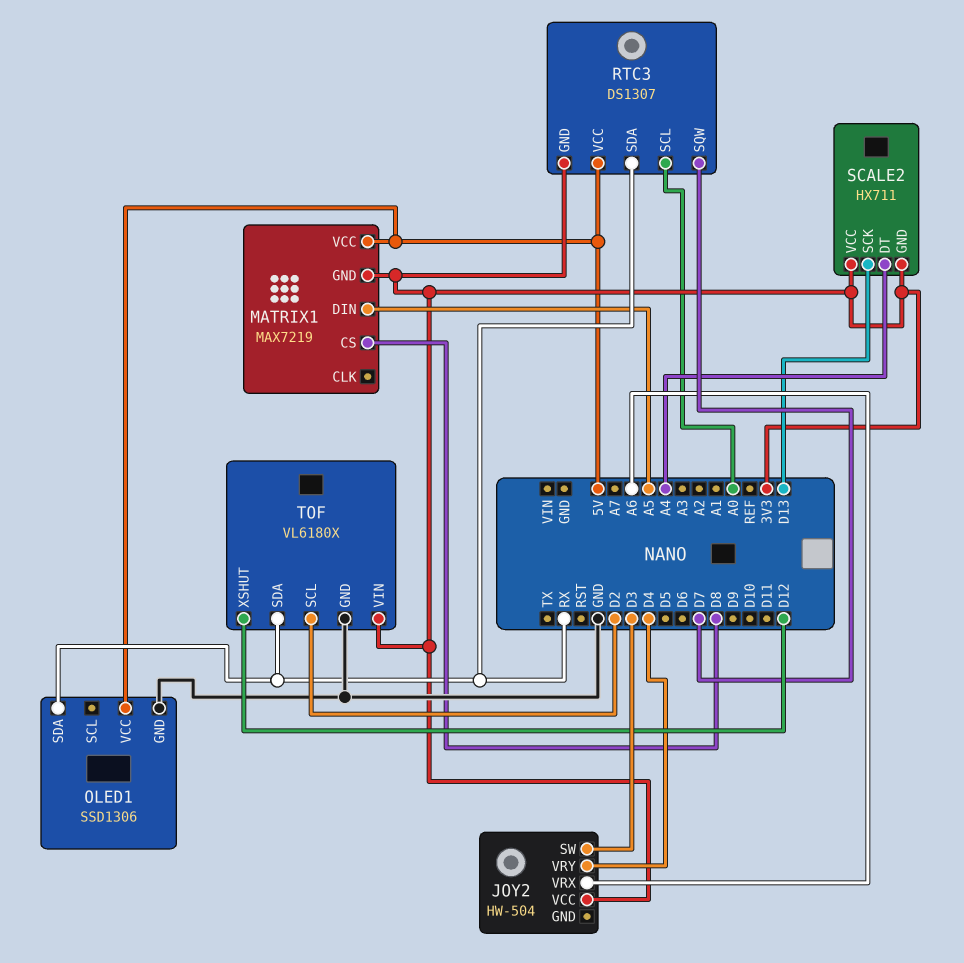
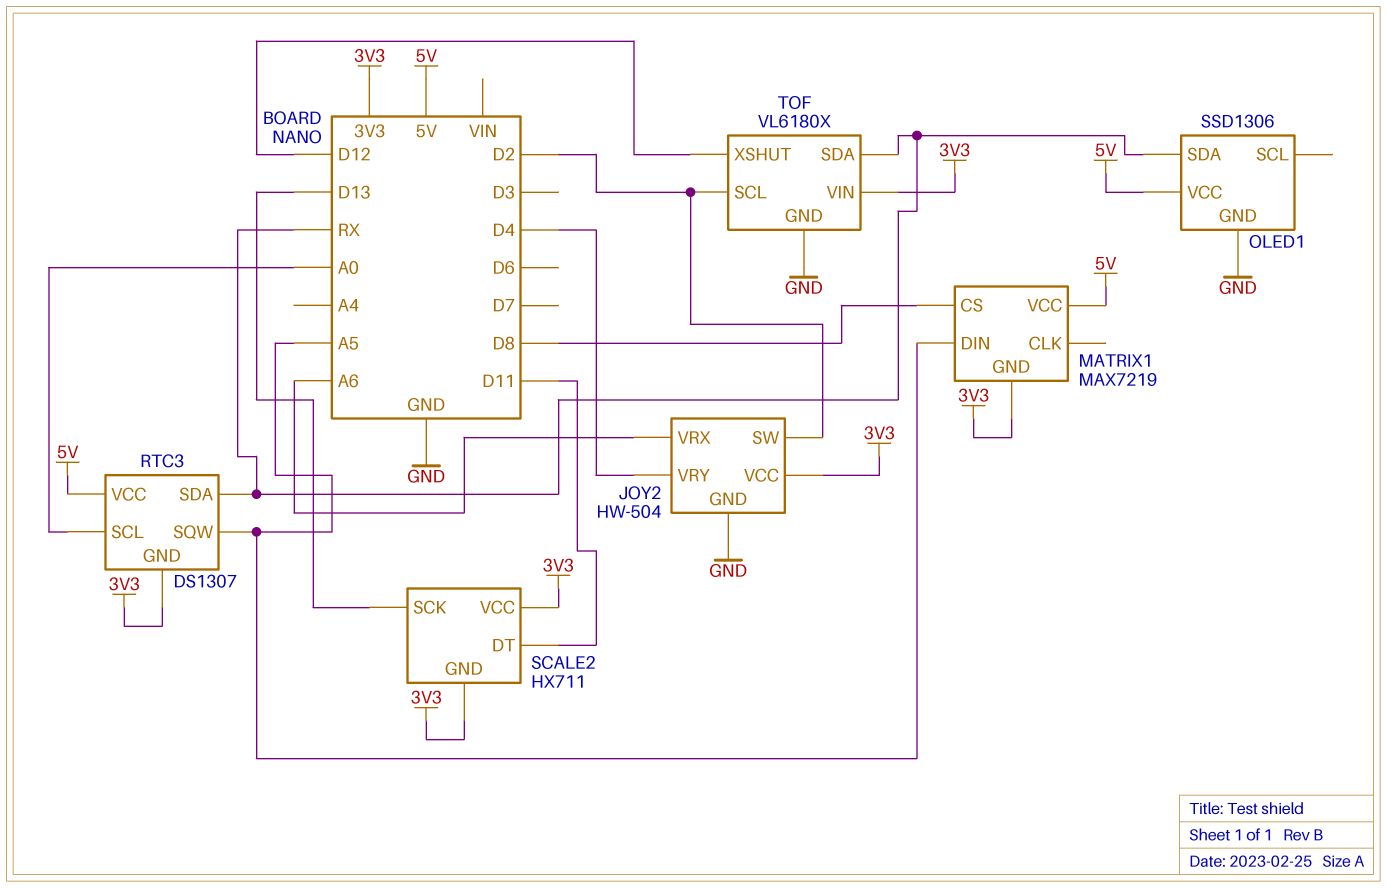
JOY2 pin GND: none -> GND
JOY2 pin SW: D3 -> D2
RTC3 pin SQW: D7 -> A5
SCALE2 pin DT: A4 -> D11

